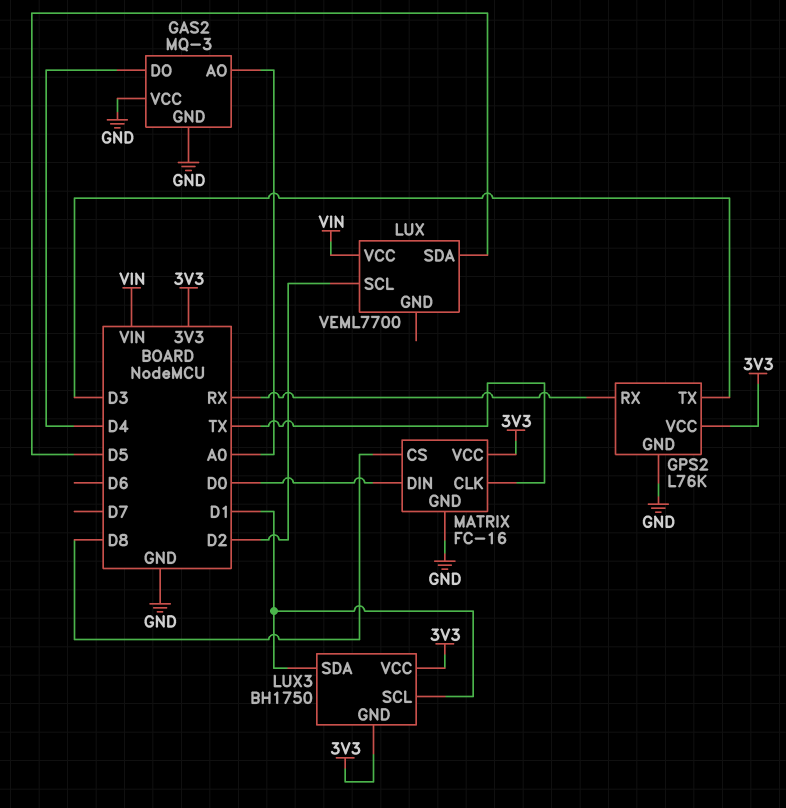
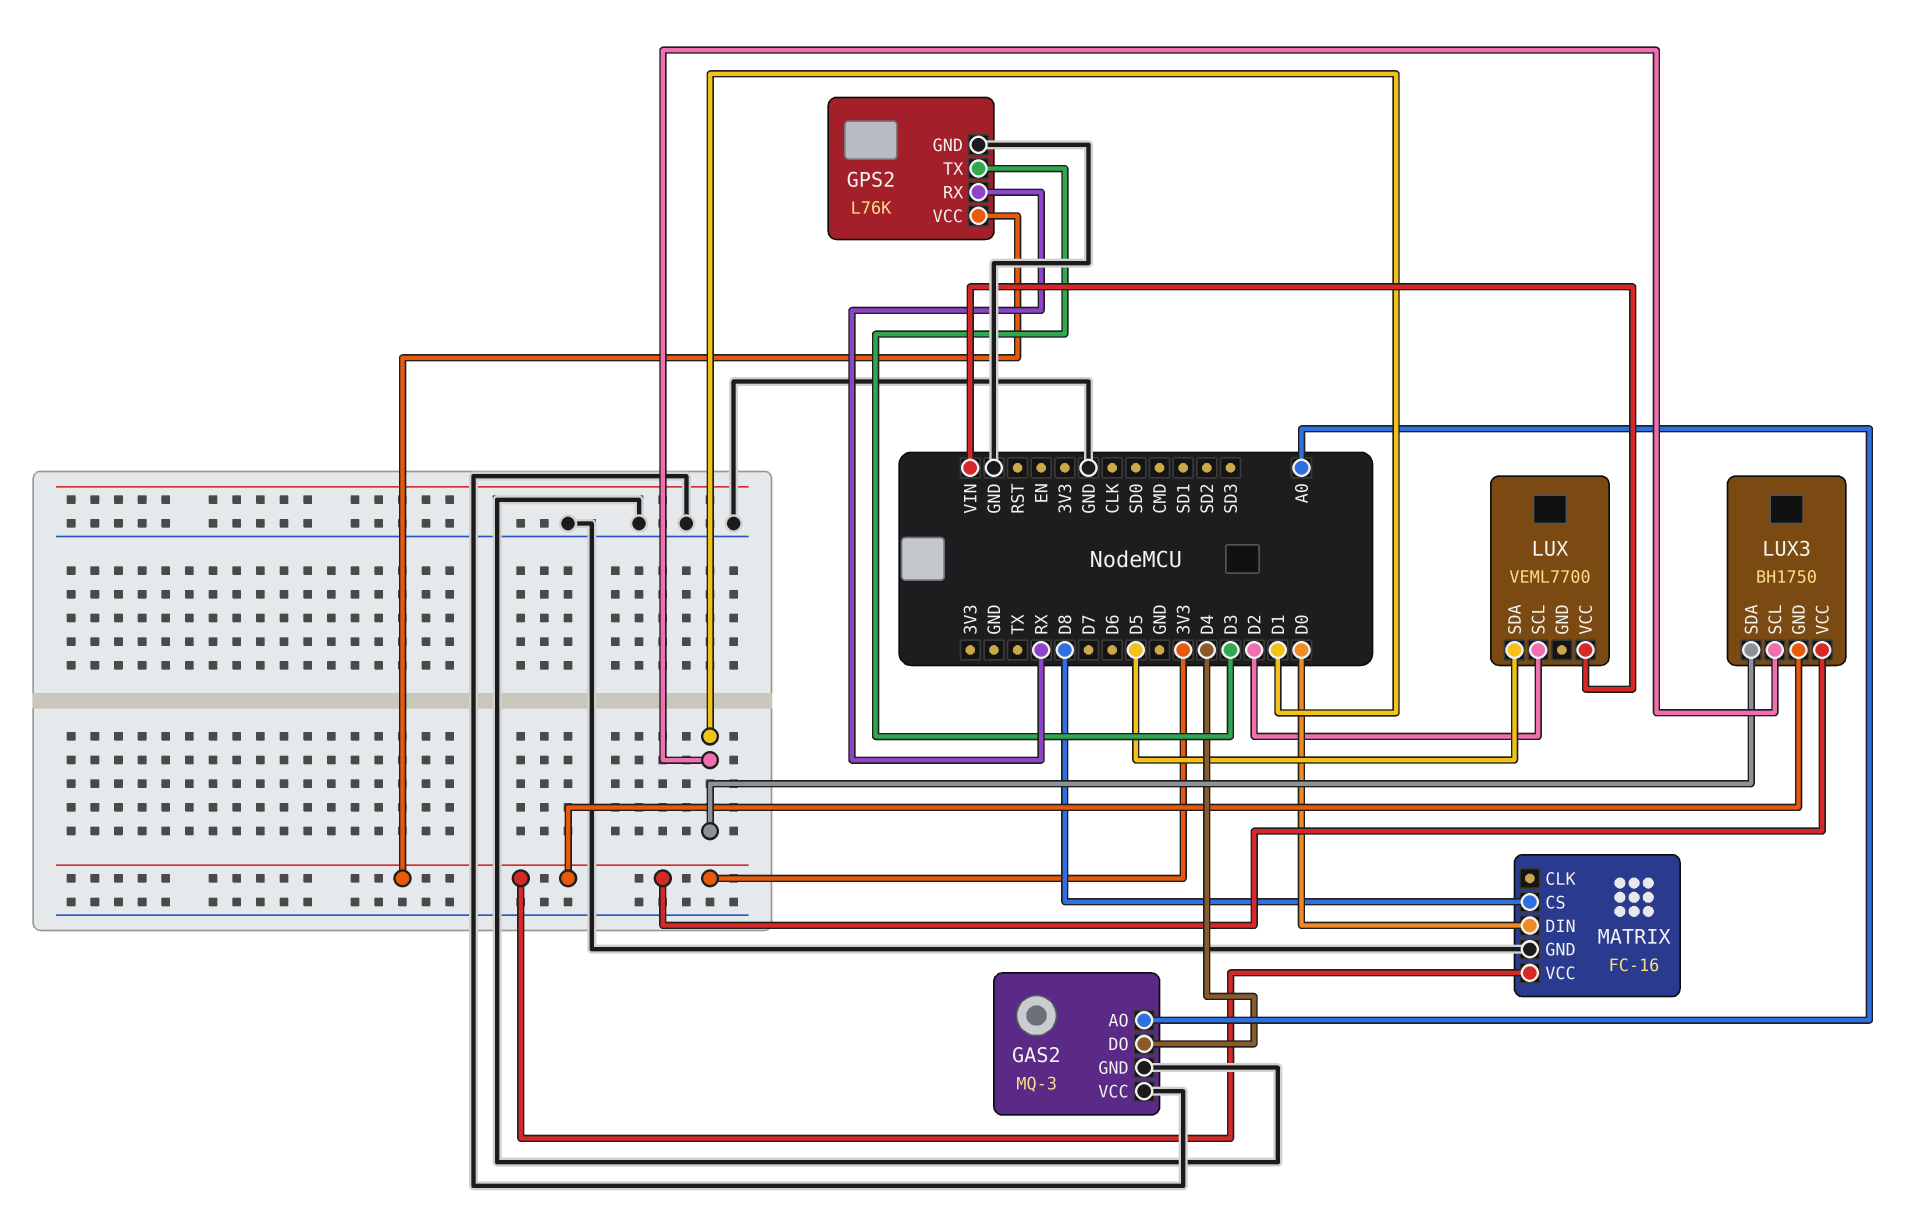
MATRIX pin CLK: TX -> none

